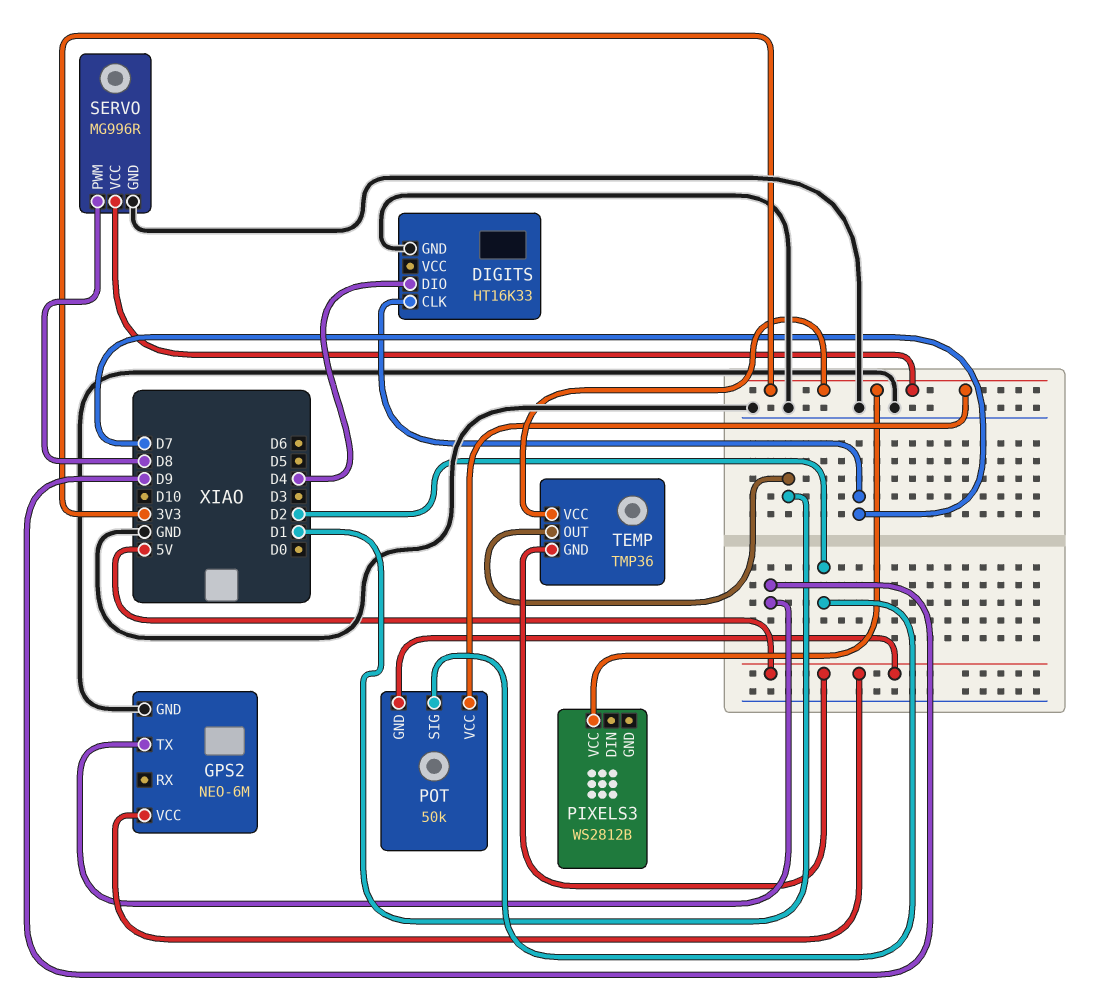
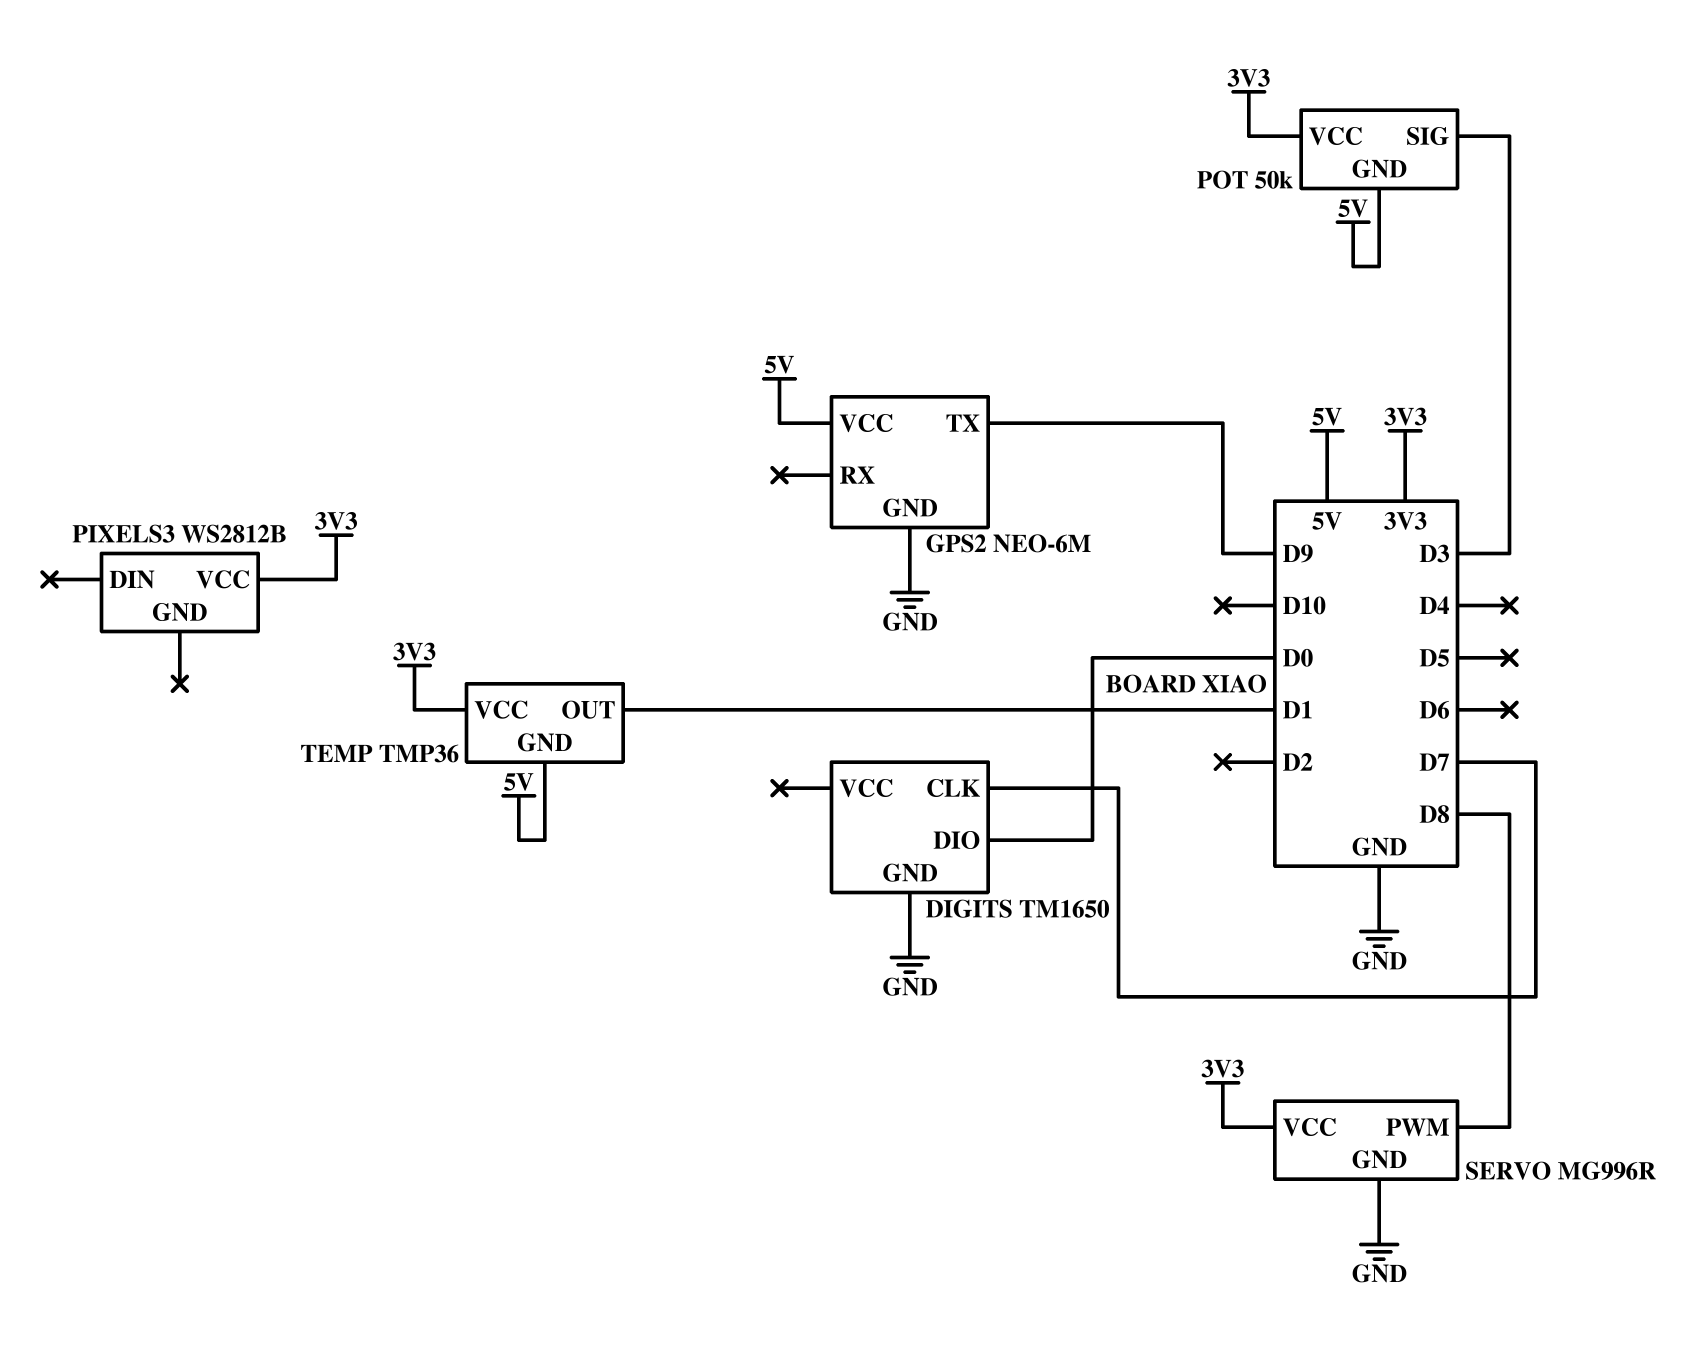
DIGITS: HT16K33 -> TM1650
DIGITS pin DIO: D4 -> D0
POT pin SIG: D2 -> D3

